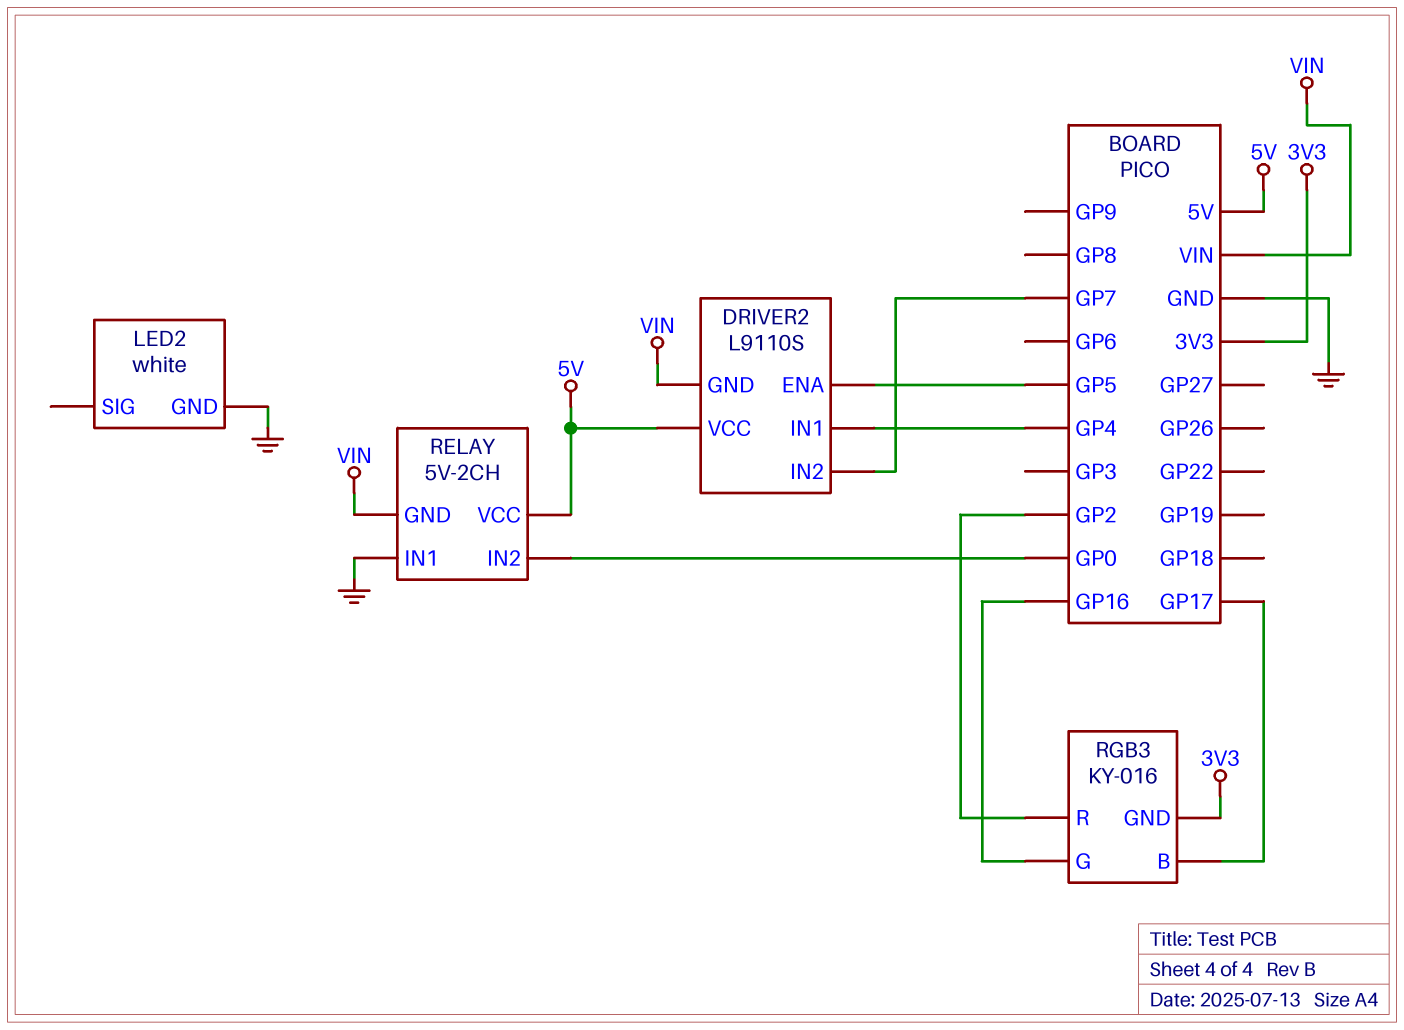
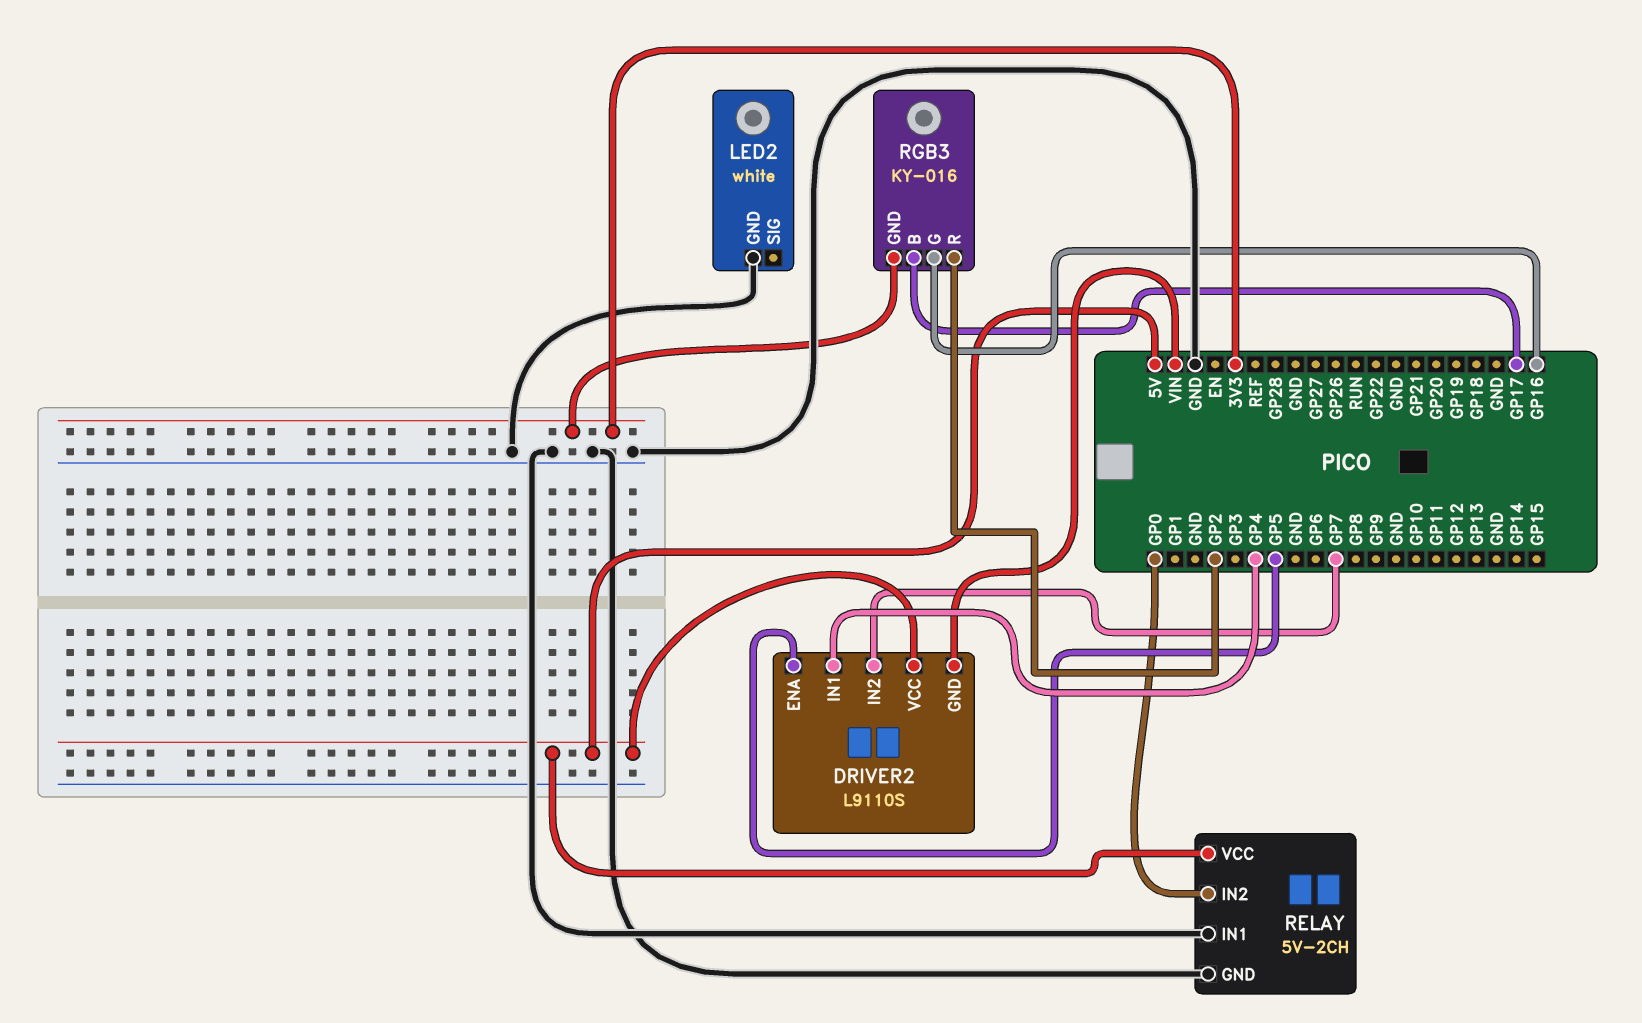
RELAY pin GND: VIN -> GND

